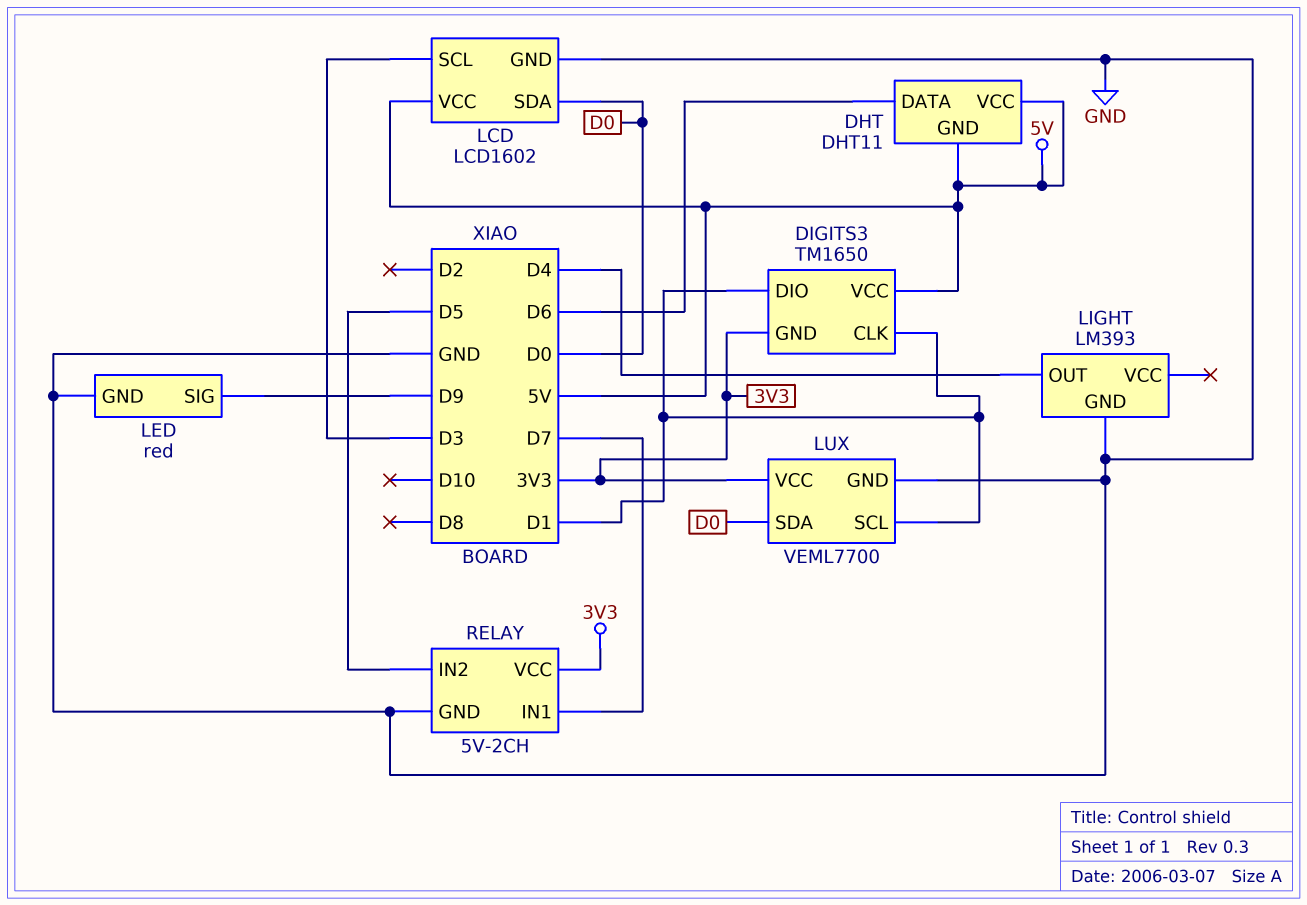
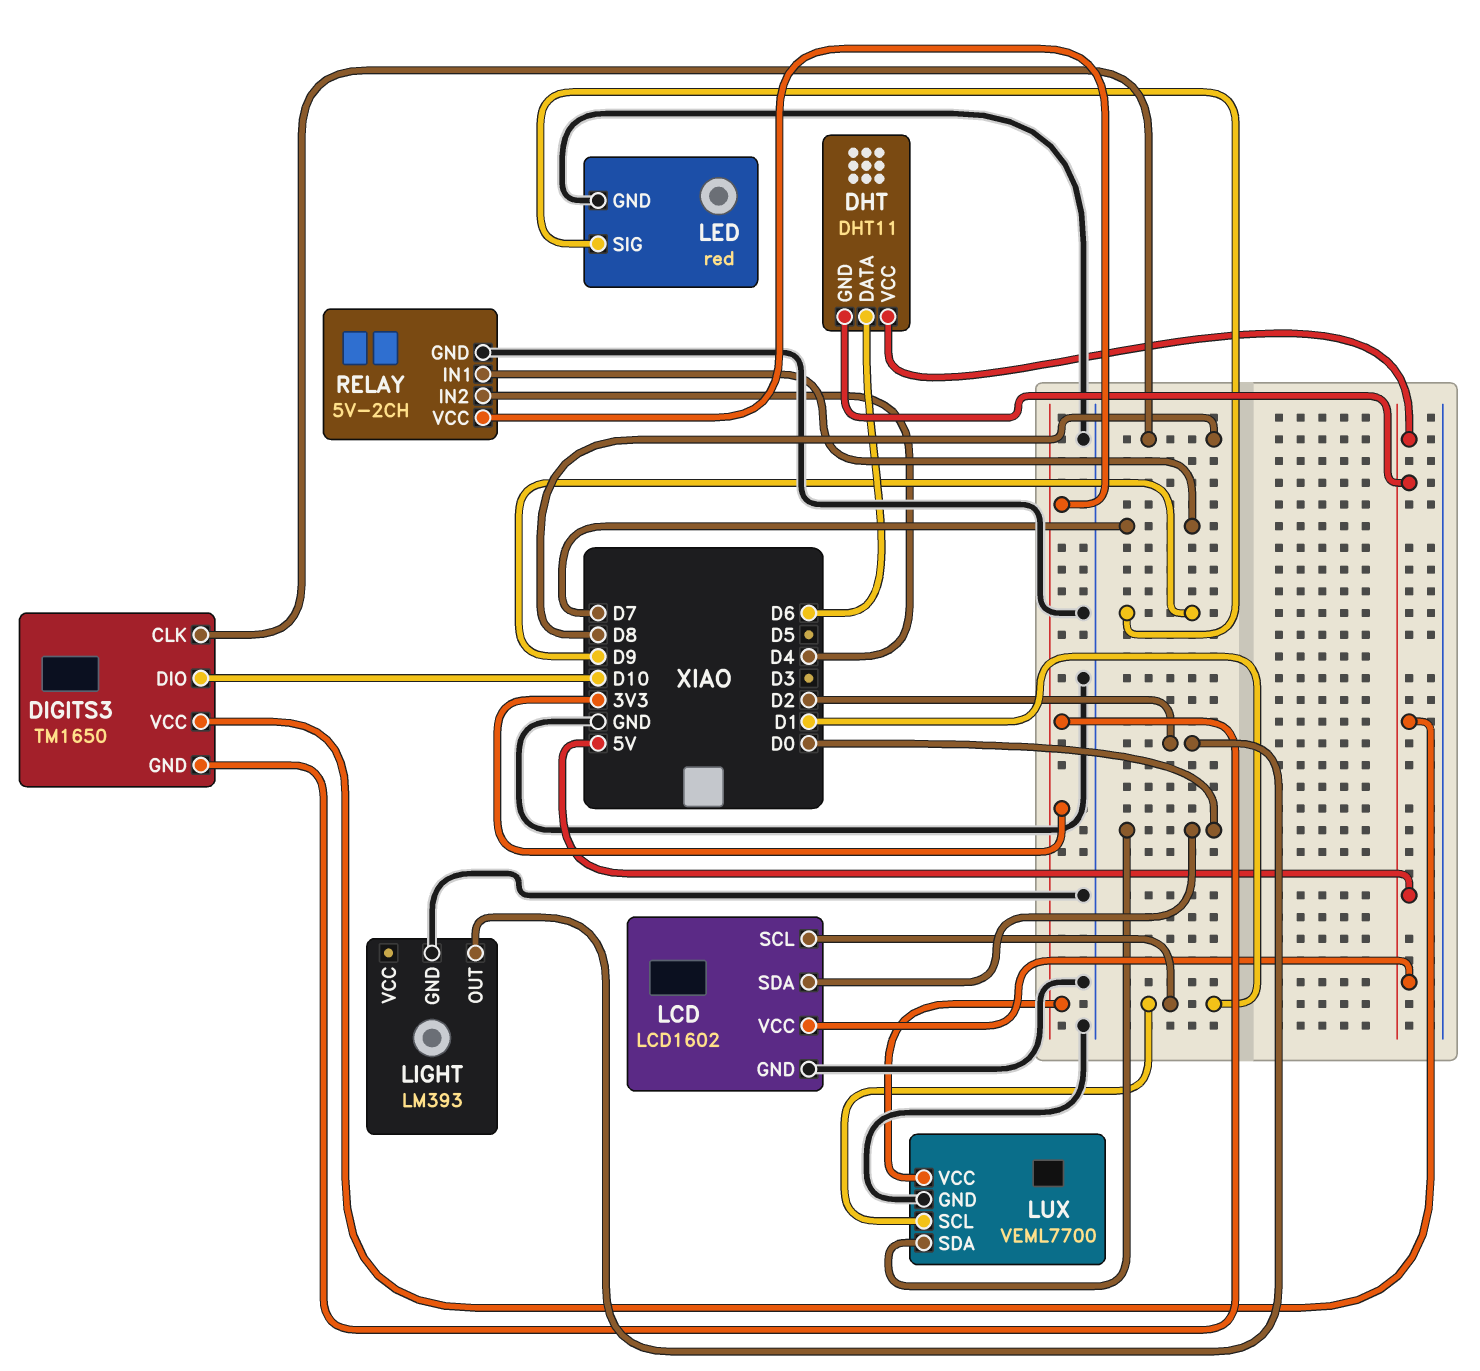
DIGITS3 pin CLK: D1 -> D8
DIGITS3 pin DIO: D1 -> D10
LCD pin SCL: D3 -> D1
LIGHT pin OUT: D4 -> D2
RELAY pin IN2: D5 -> D4

